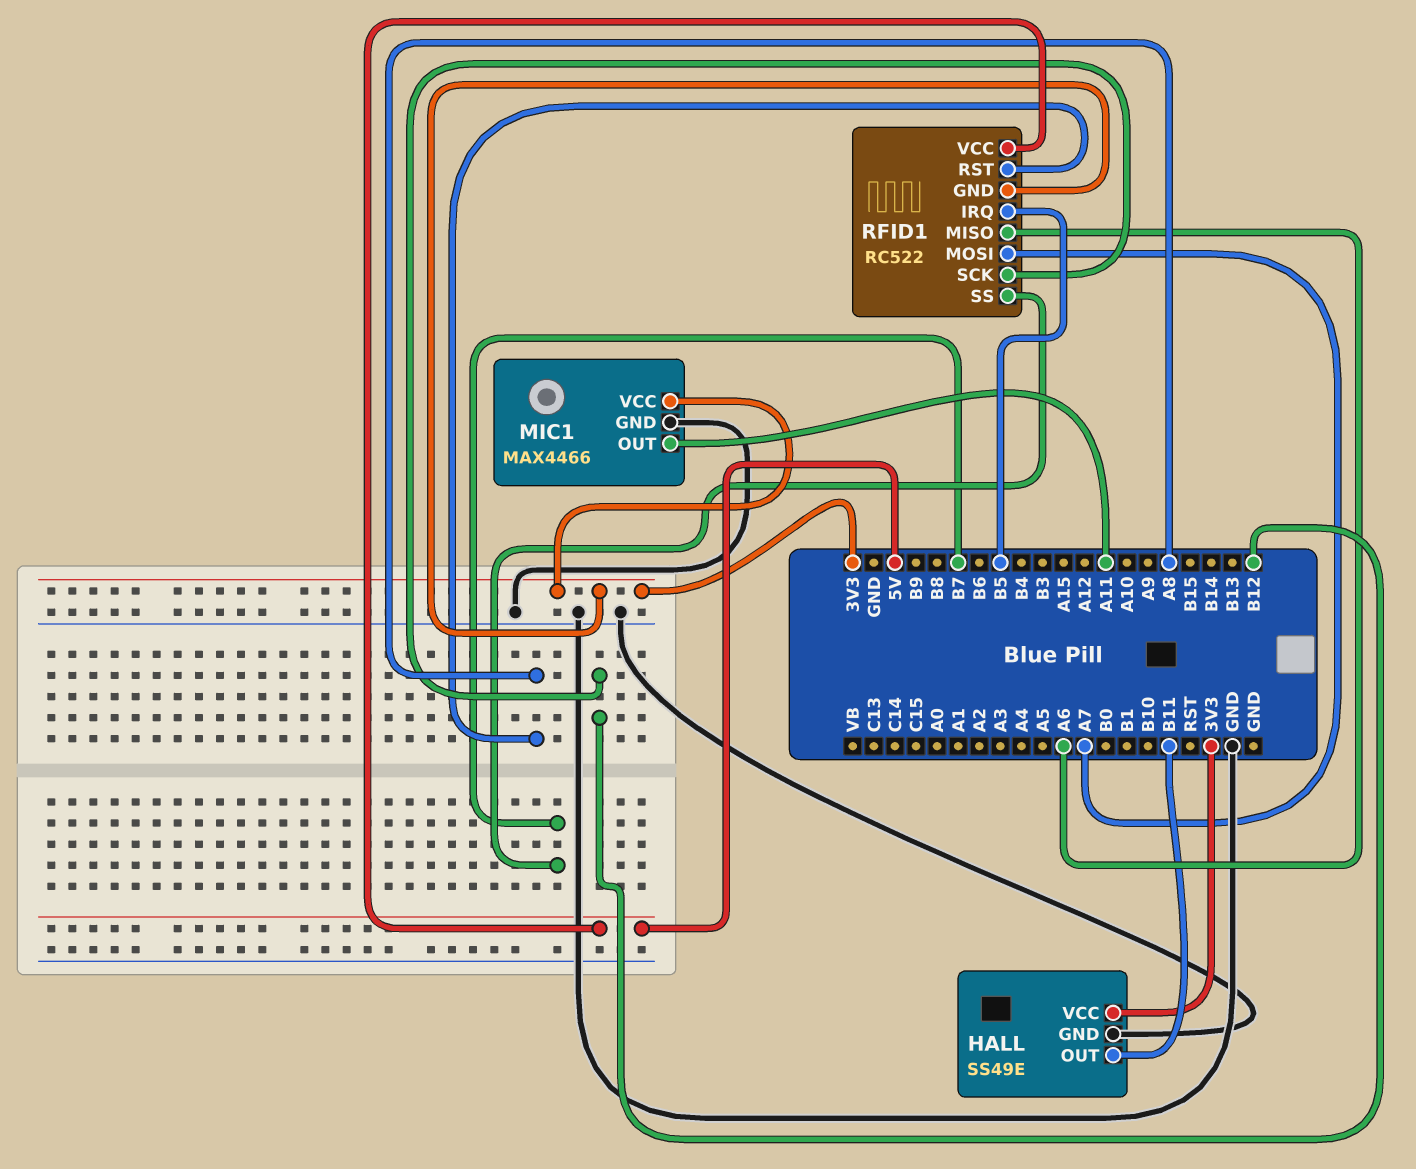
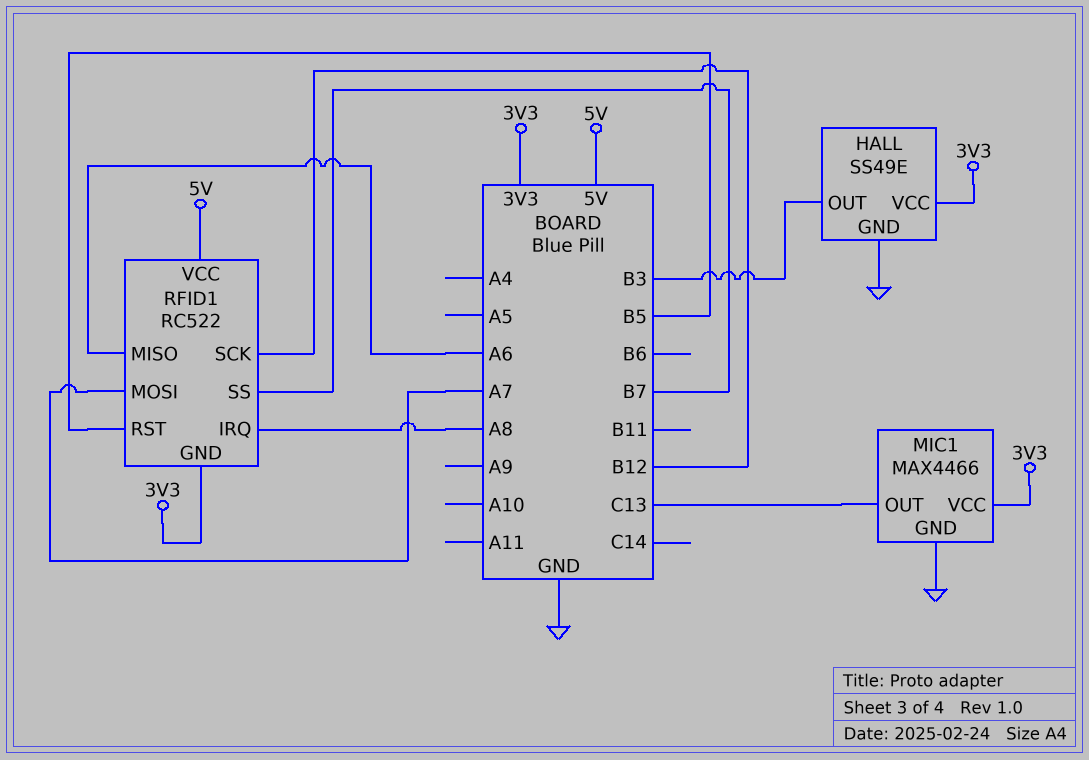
HALL pin OUT: B11 -> B3
MIC1 pin OUT: A11 -> C13
RFID1 pin IRQ: B5 -> A8
RFID1 pin RST: A8 -> B5

